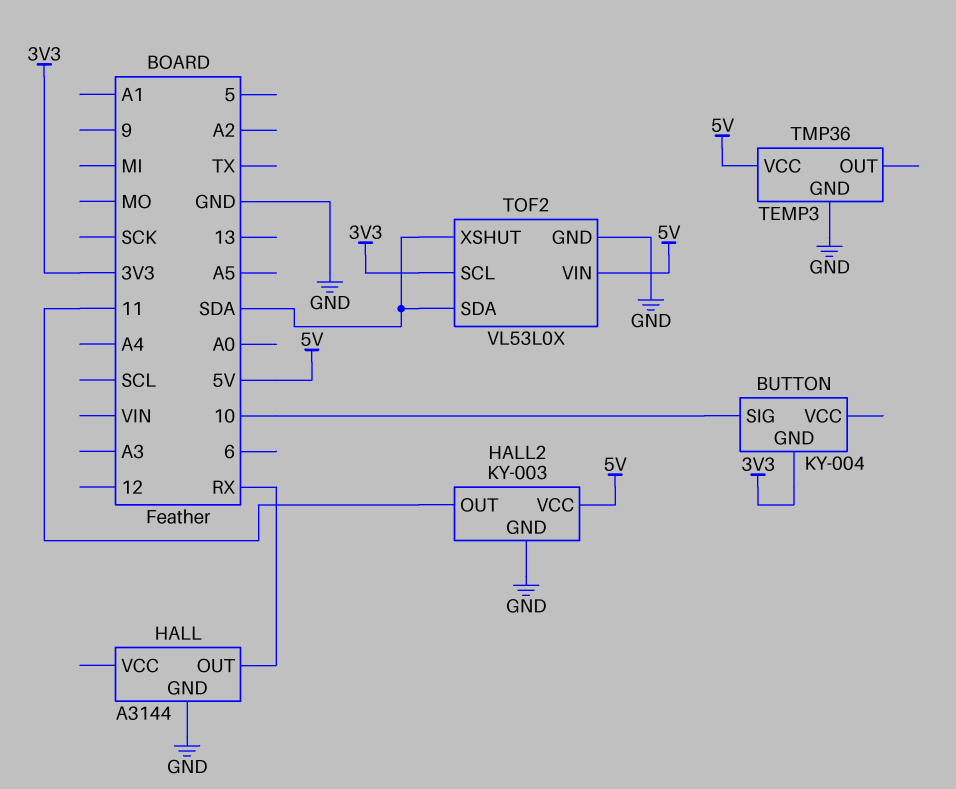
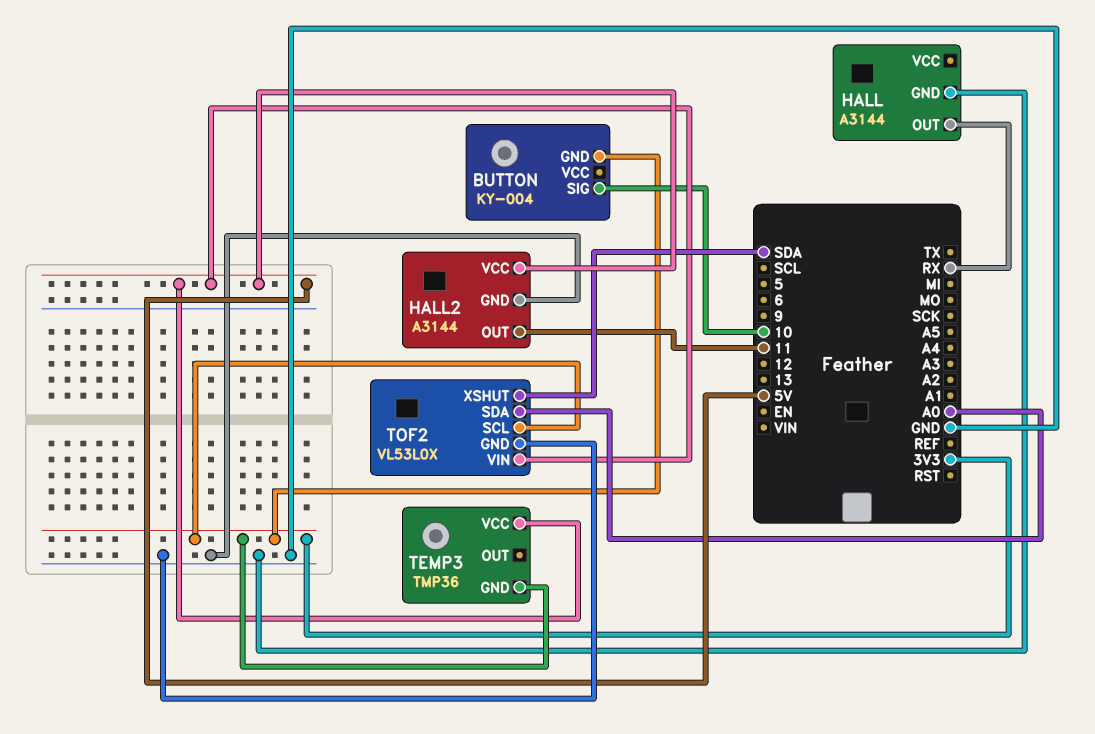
HALL2: KY-003 -> A3144
TEMP3 pin GND: GND -> 3V3
TOF2 pin SDA: SDA -> A0

